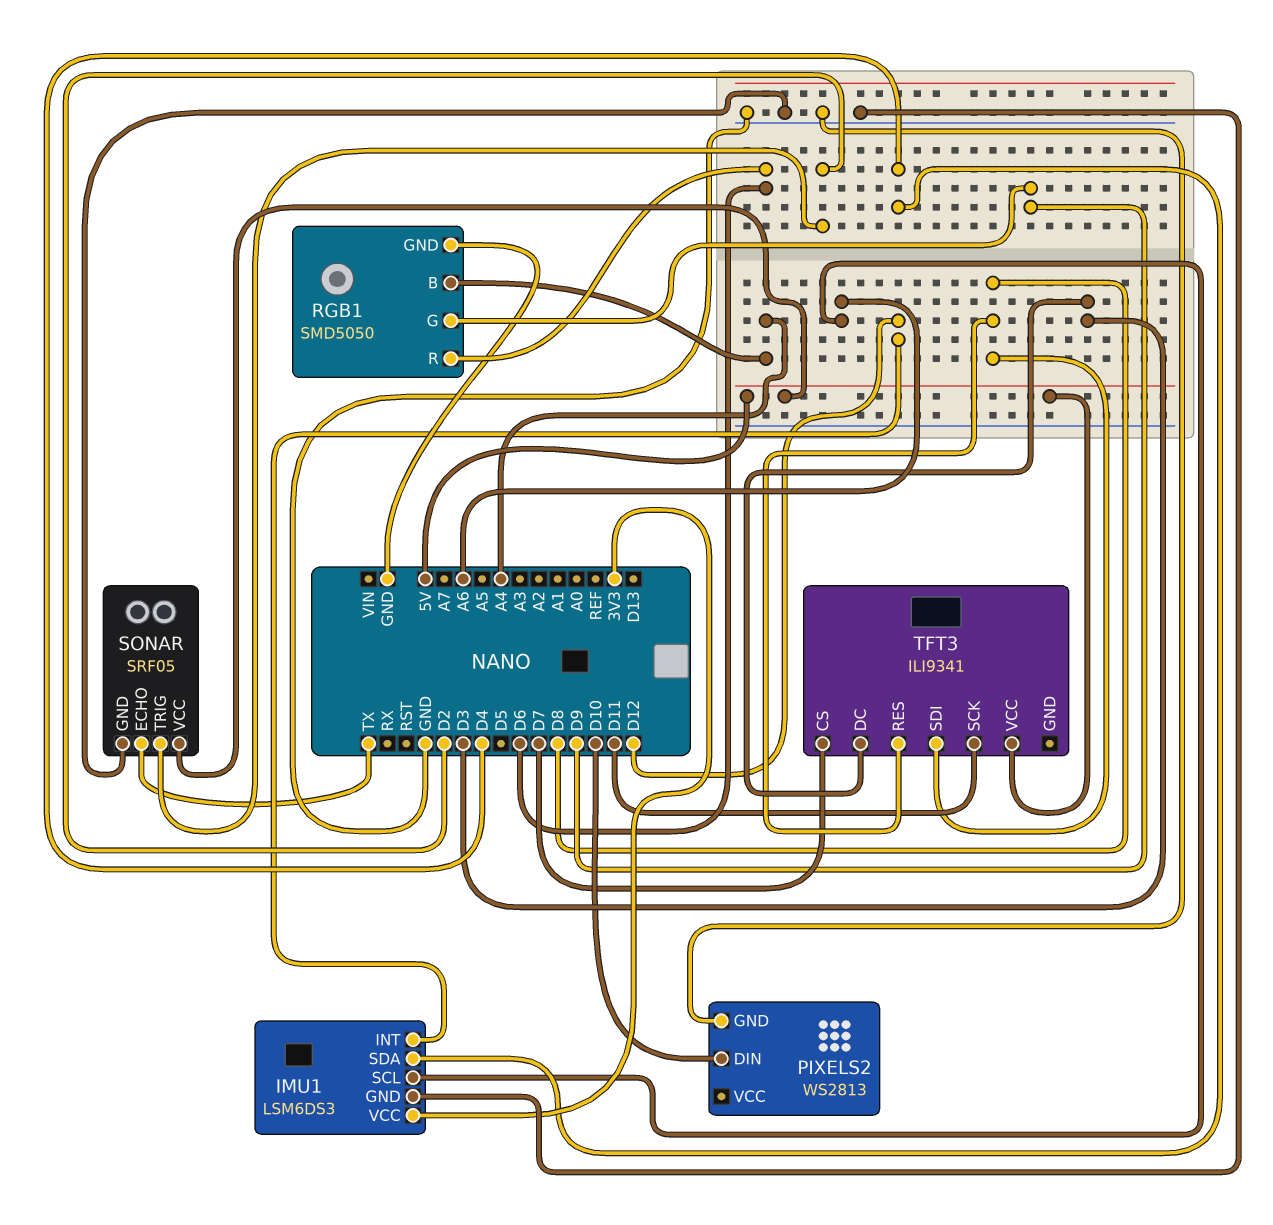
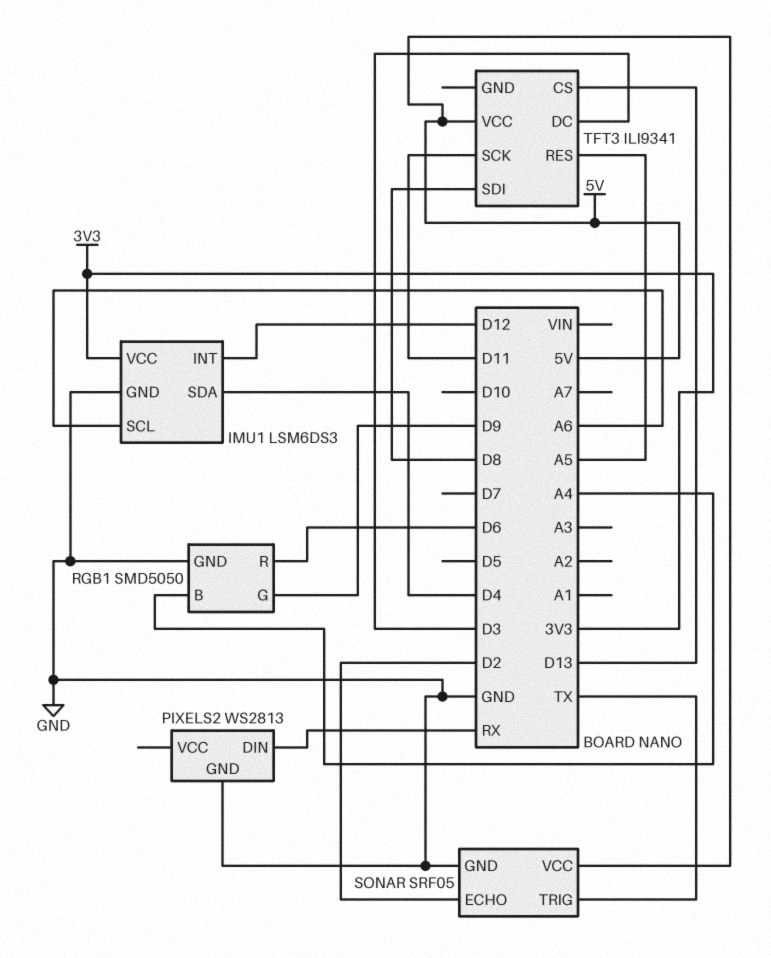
PIXELS2 pin DIN: D10 -> RX
SONAR pin ECHO: TX -> D2
SONAR pin TRIG: D2 -> TX
TFT3 pin CS: D7 -> D13
TFT3 pin RES: D8 -> A5

